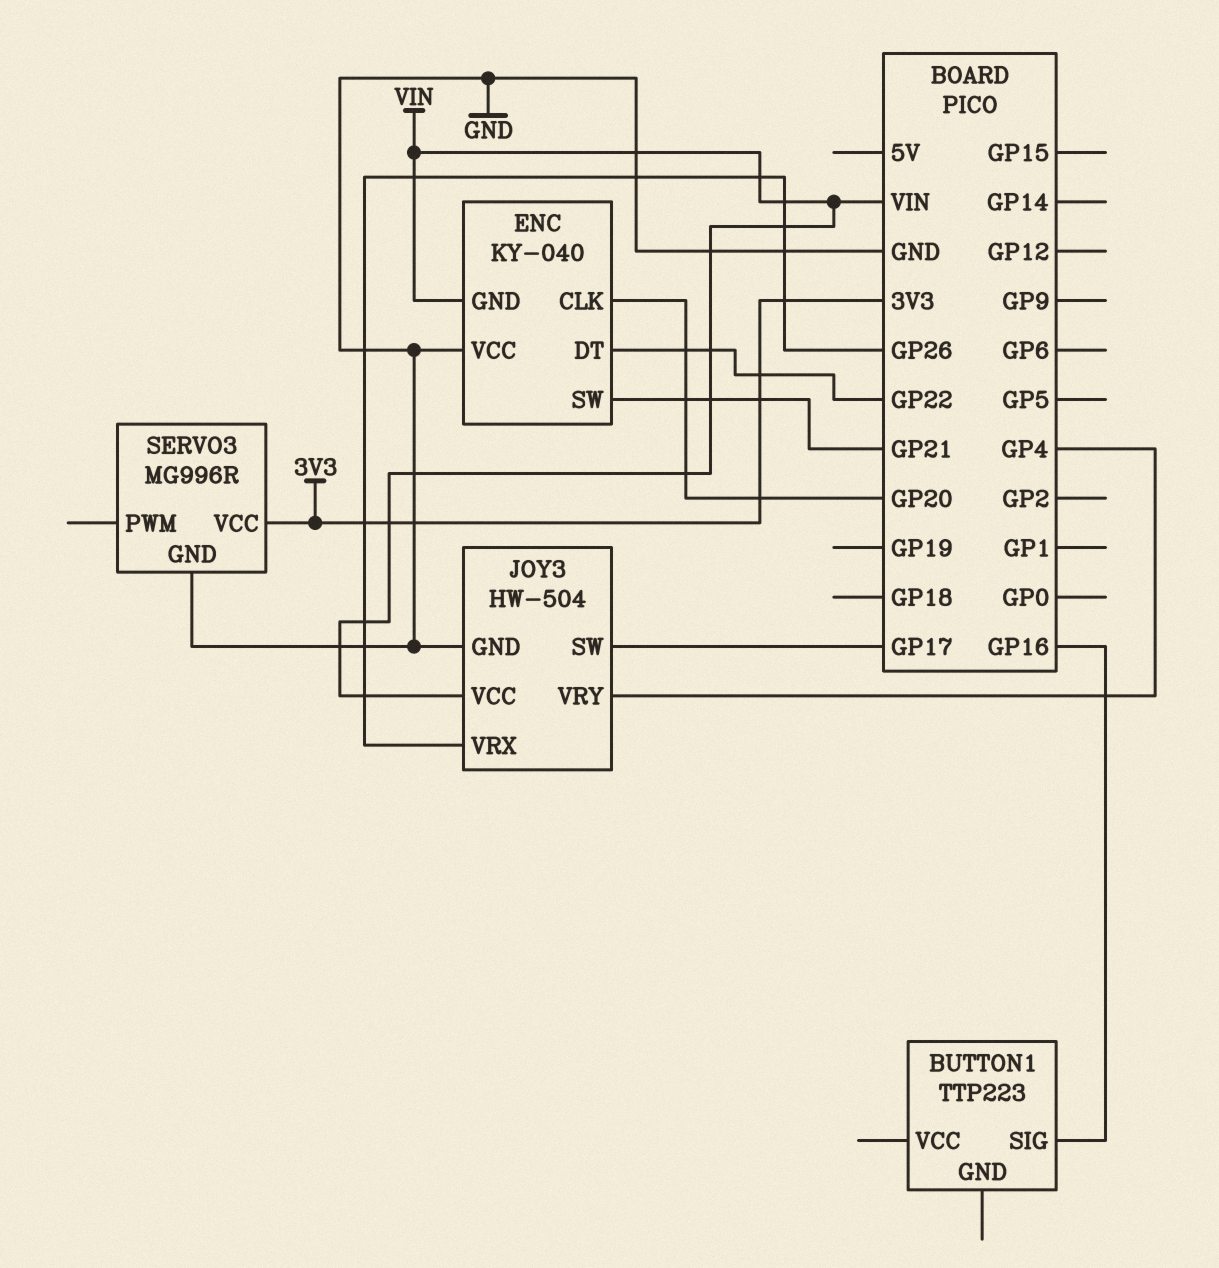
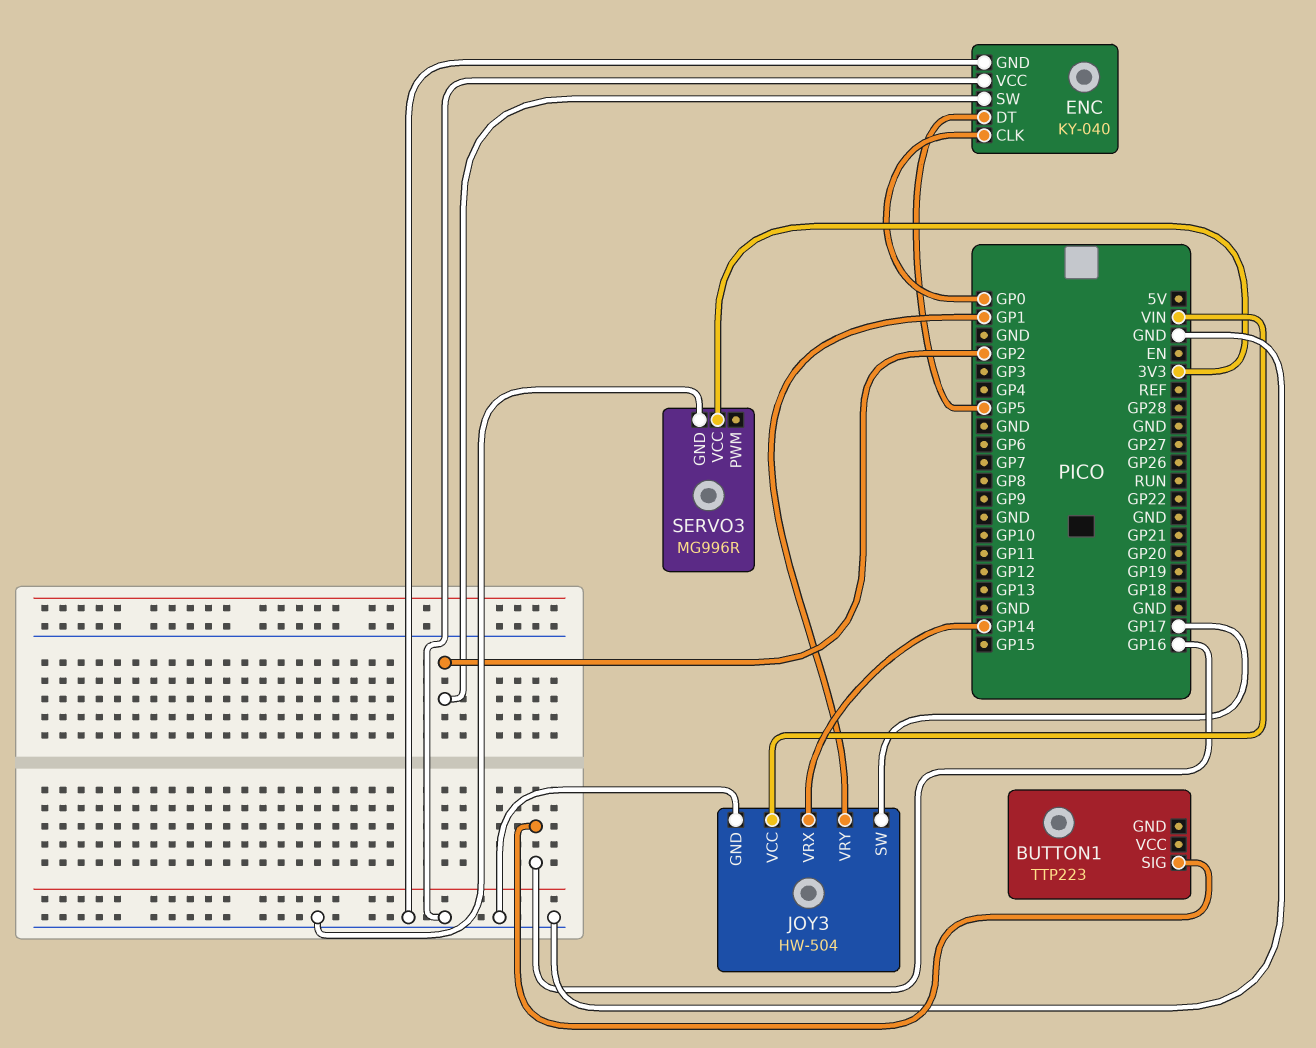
ENC pin CLK: GP20 -> GP0
ENC pin DT: GP22 -> GP5
ENC pin GND: VIN -> GND
ENC pin SW: GP21 -> GP2
JOY3 pin VRX: GP26 -> GP14
JOY3 pin VRY: GP4 -> GP1

